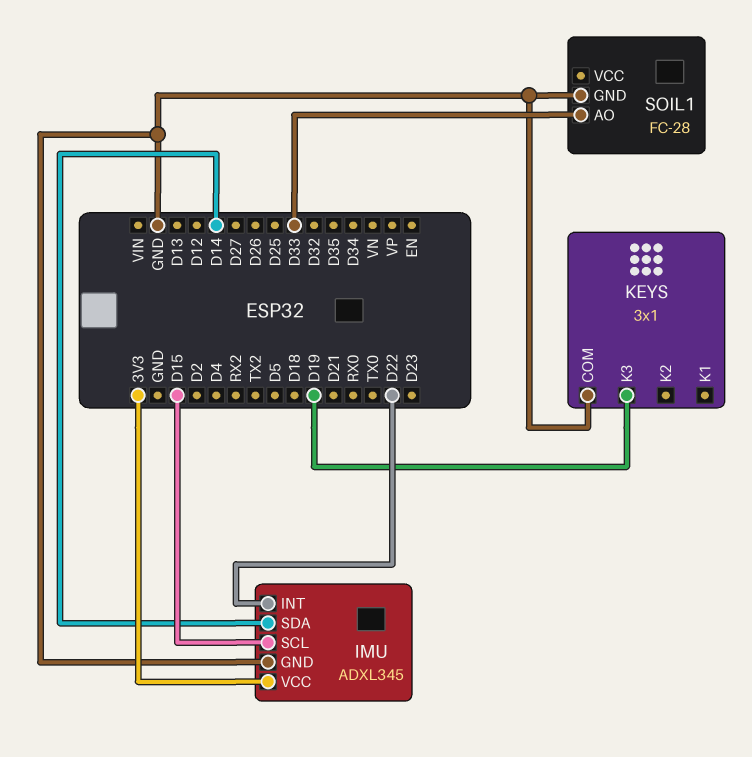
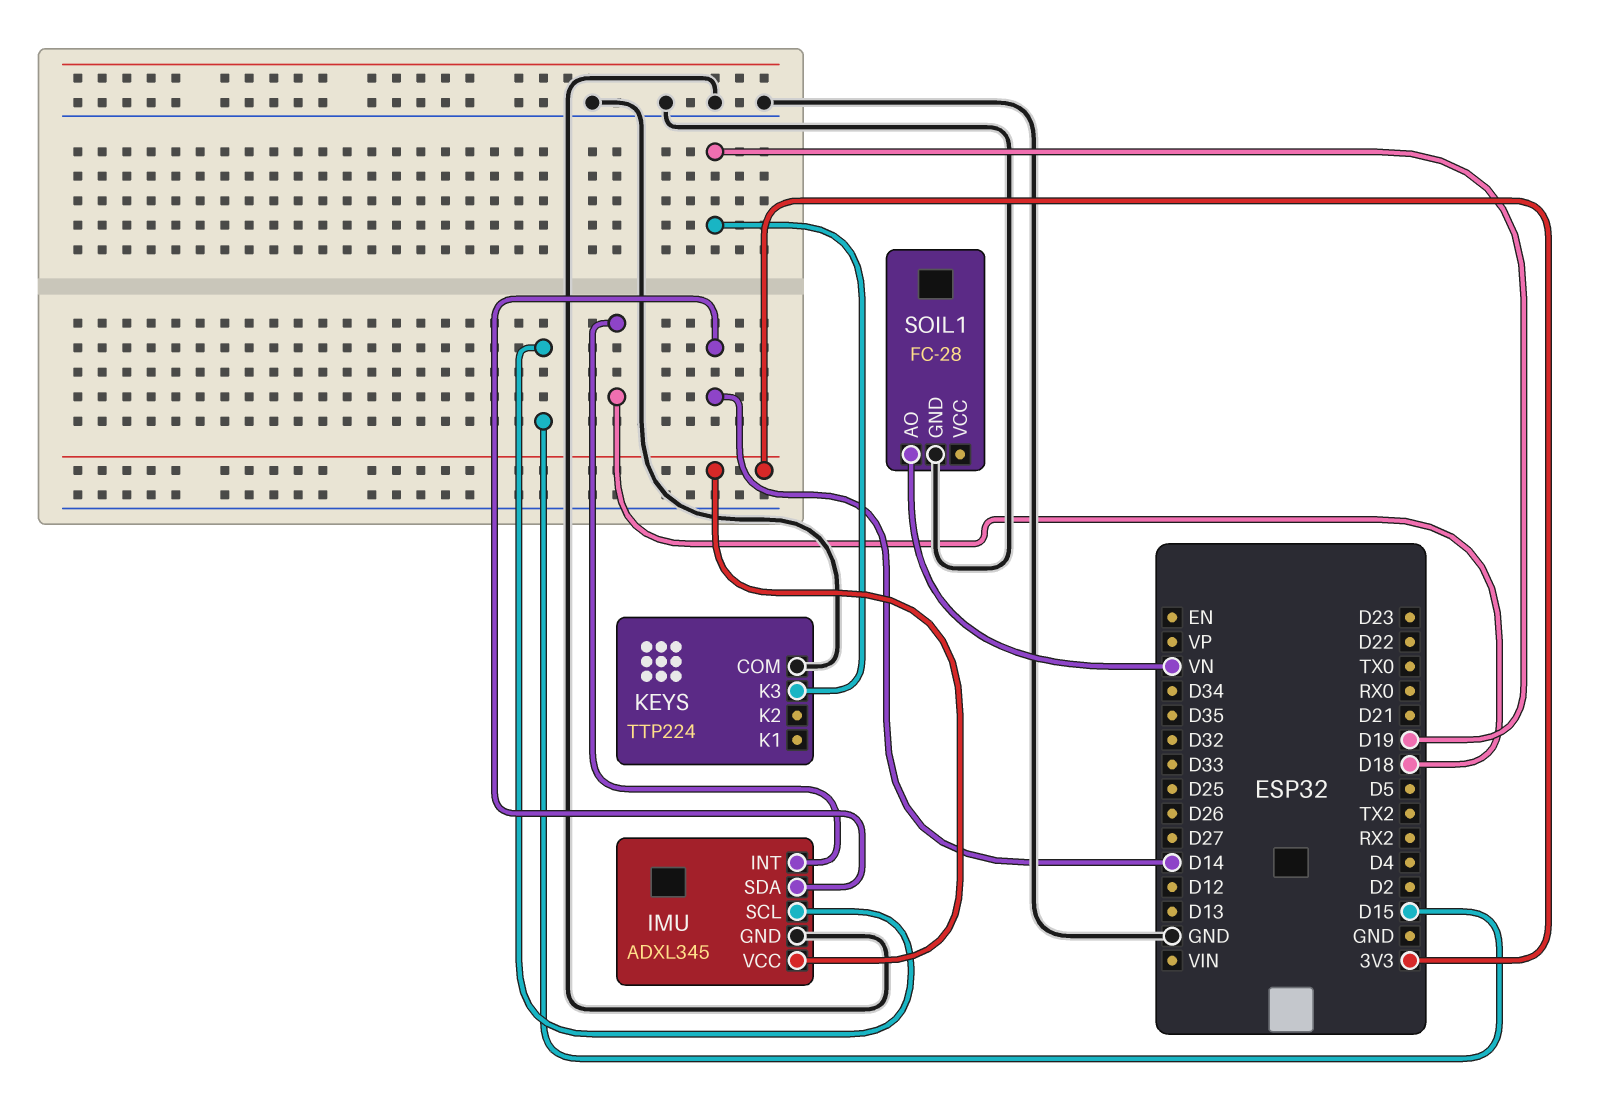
IMU pin INT: D22 -> D18
KEYS: 3x1 -> TTP224
SOIL1 pin AO: D33 -> VN

